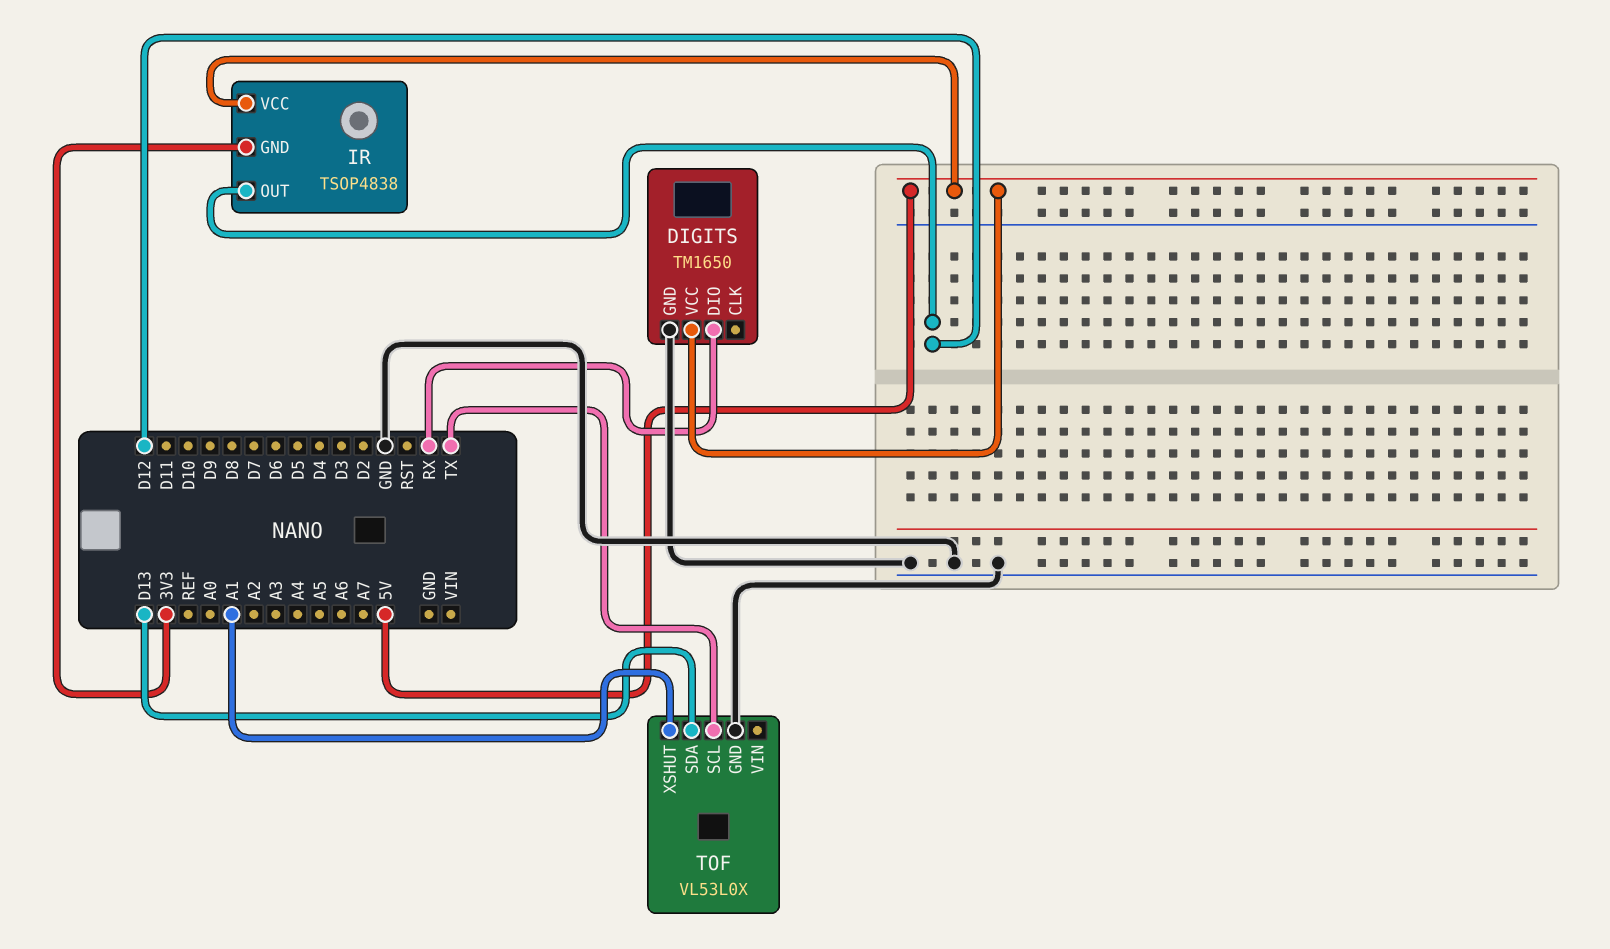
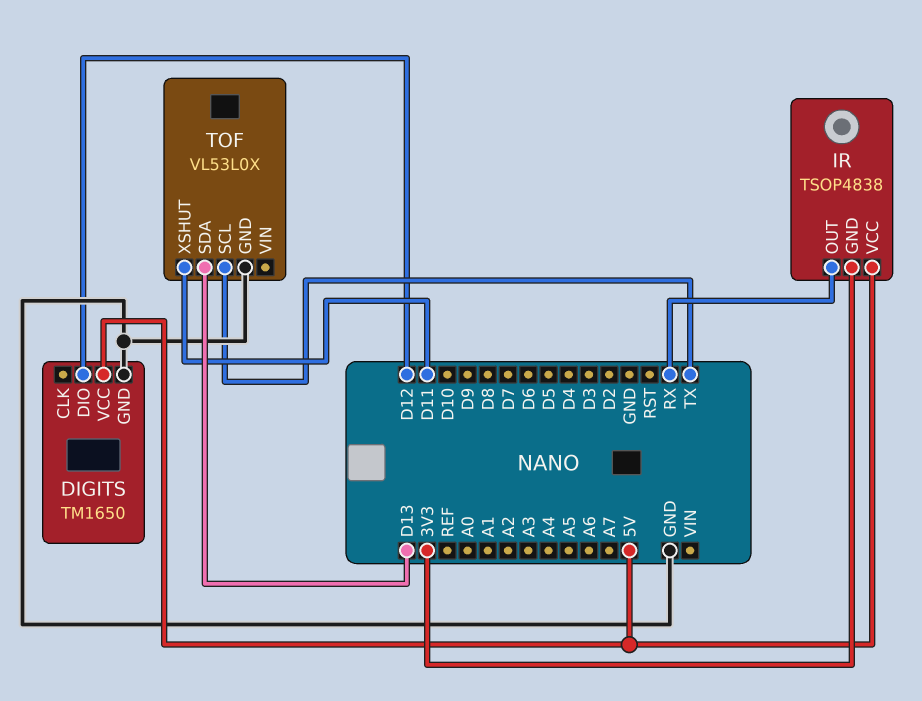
DIGITS pin DIO: RX -> D12
IR pin OUT: D12 -> RX
TOF pin XSHUT: A1 -> D11

